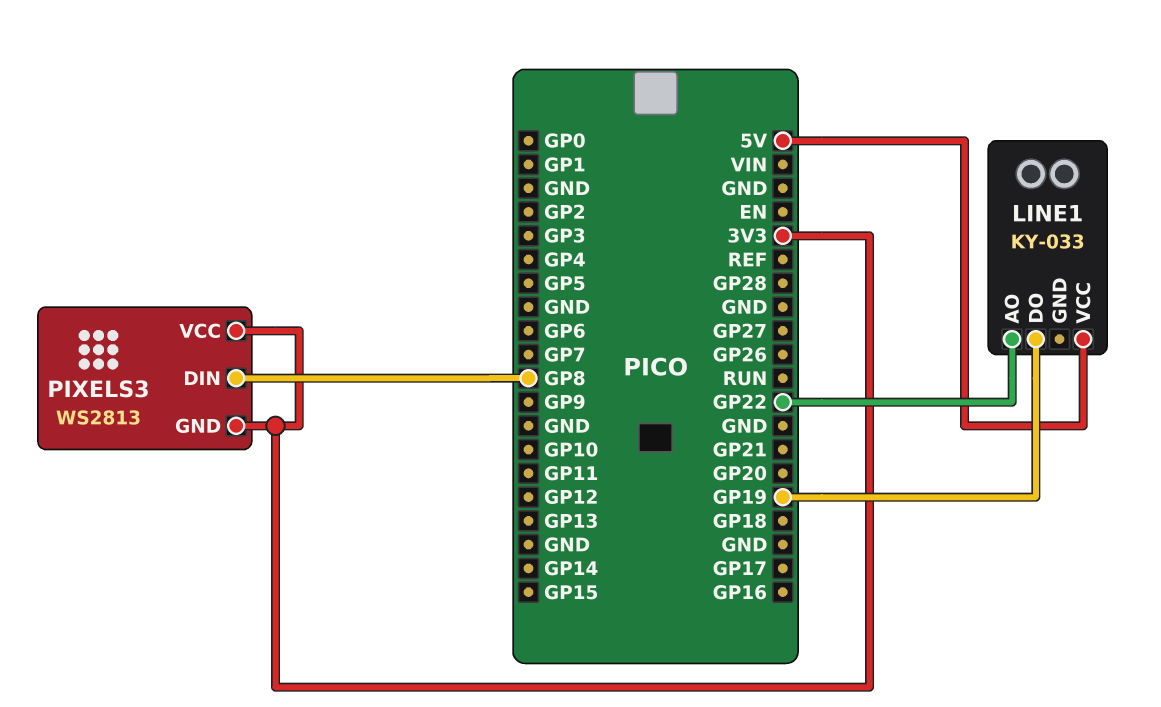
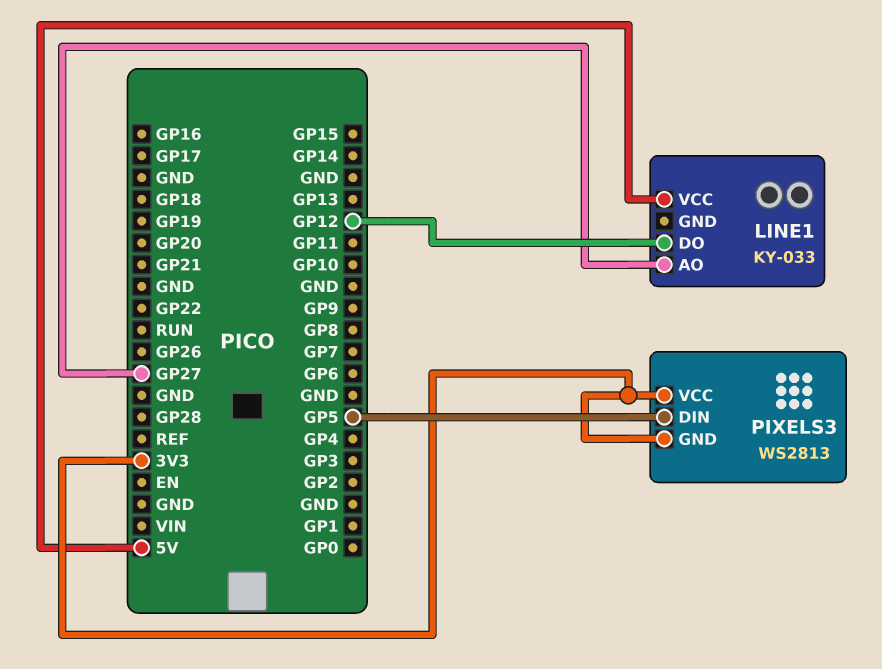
LINE1 pin AO: GP22 -> GP27
LINE1 pin DO: GP19 -> GP12
PIXELS3 pin DIN: GP8 -> GP5

